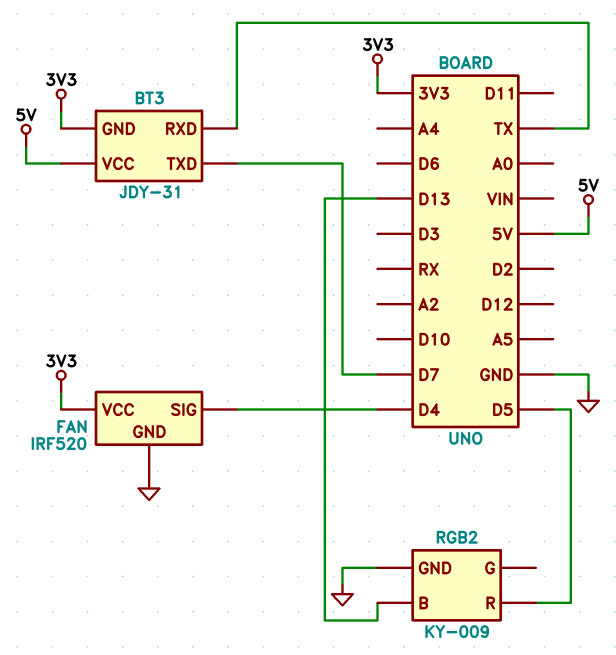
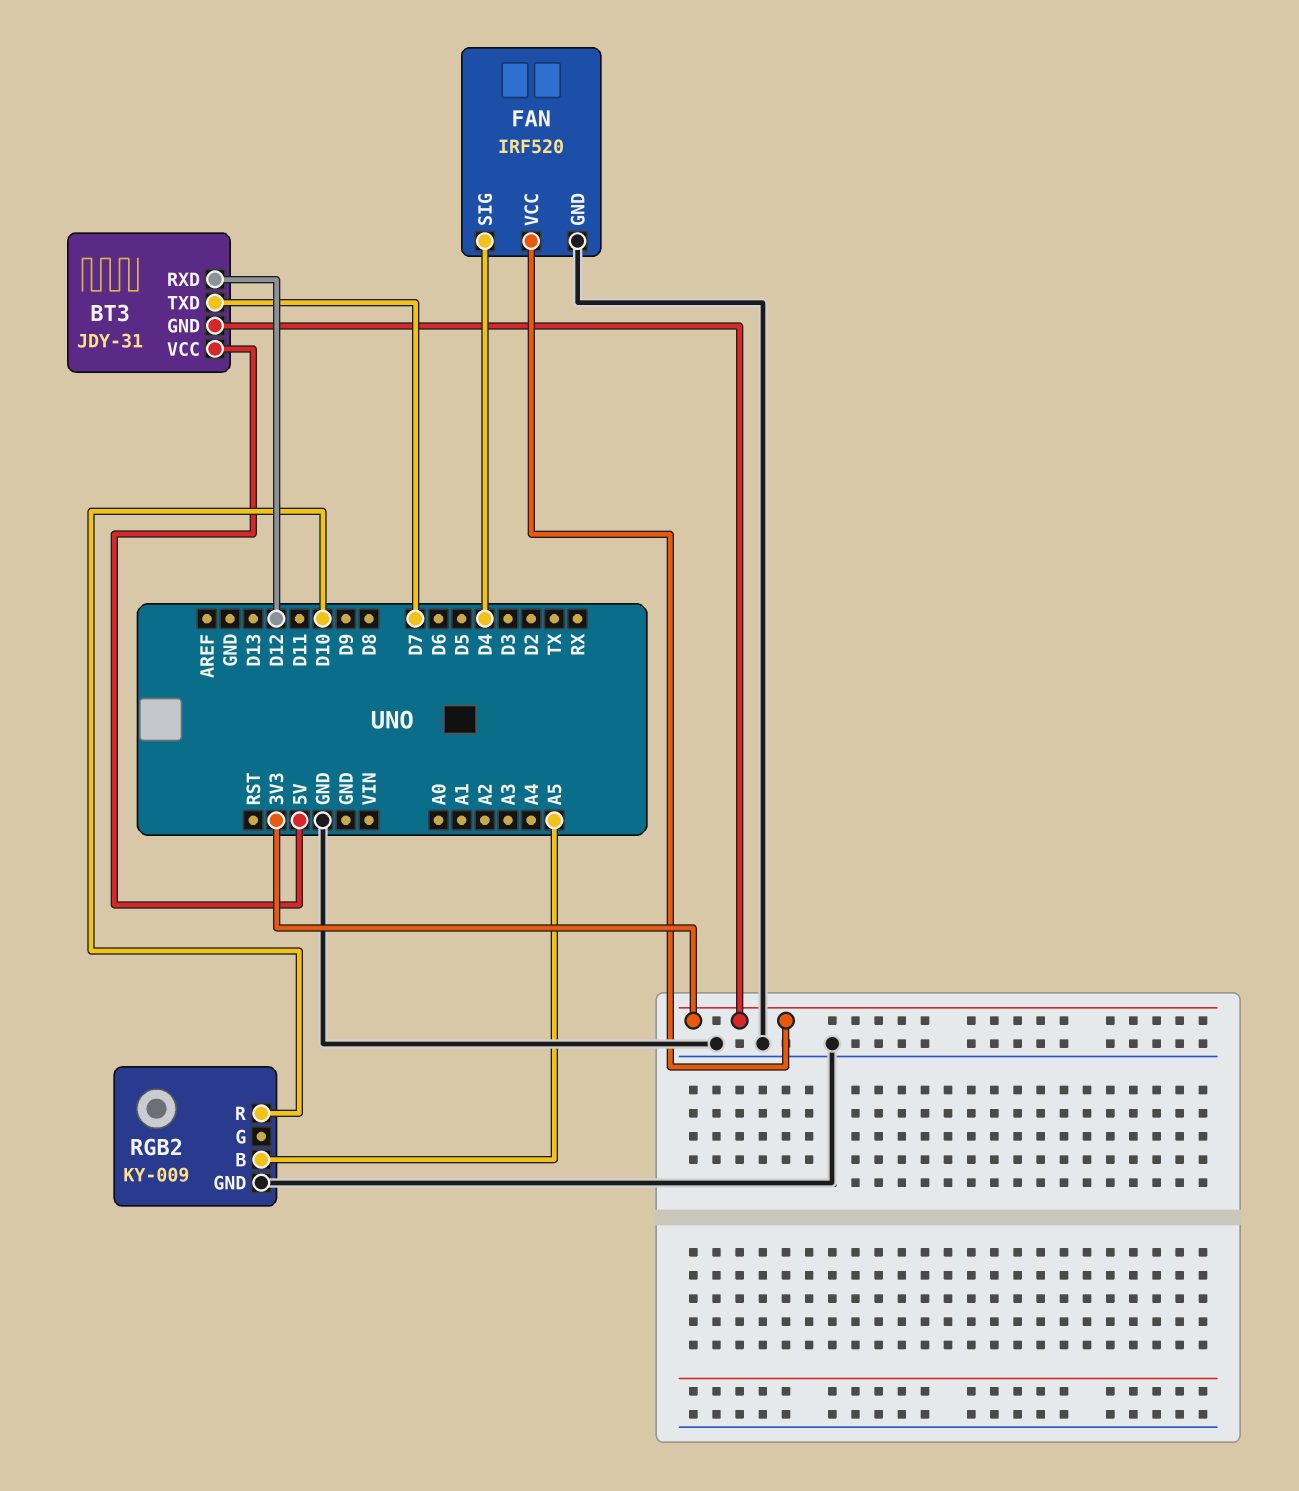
BT3 pin RXD: TX -> D12
RGB2 pin B: D13 -> A5
RGB2 pin R: D5 -> D10

